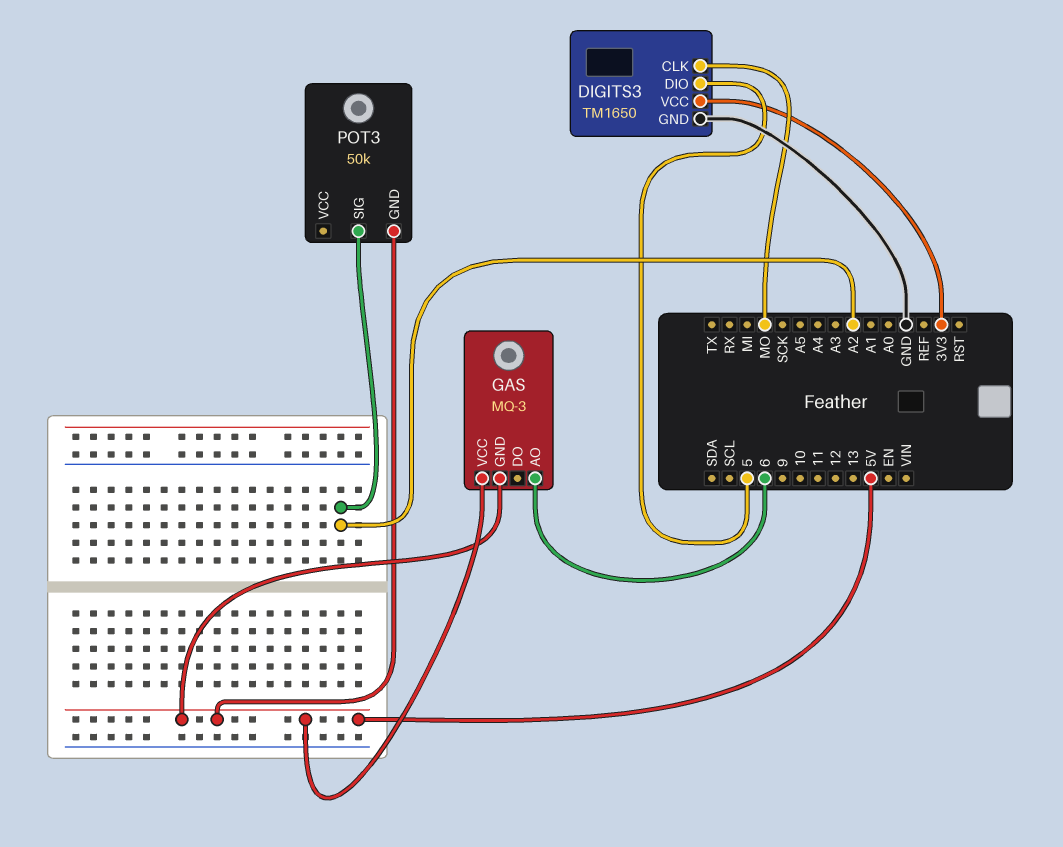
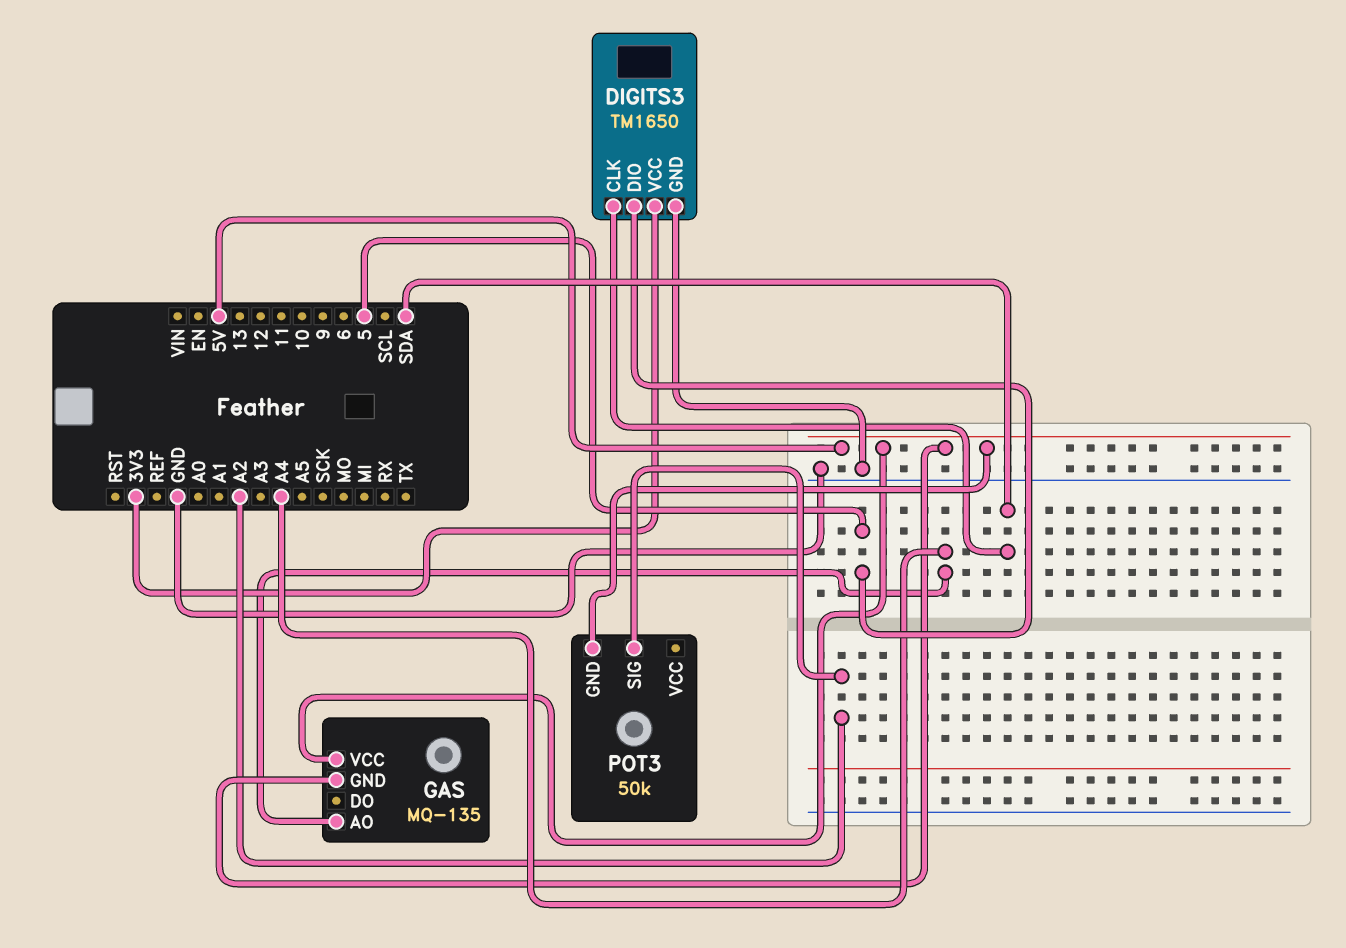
DIGITS3 pin CLK: MO -> SDA
GAS: MQ-3 -> MQ-135
GAS pin AO: 6 -> A4

